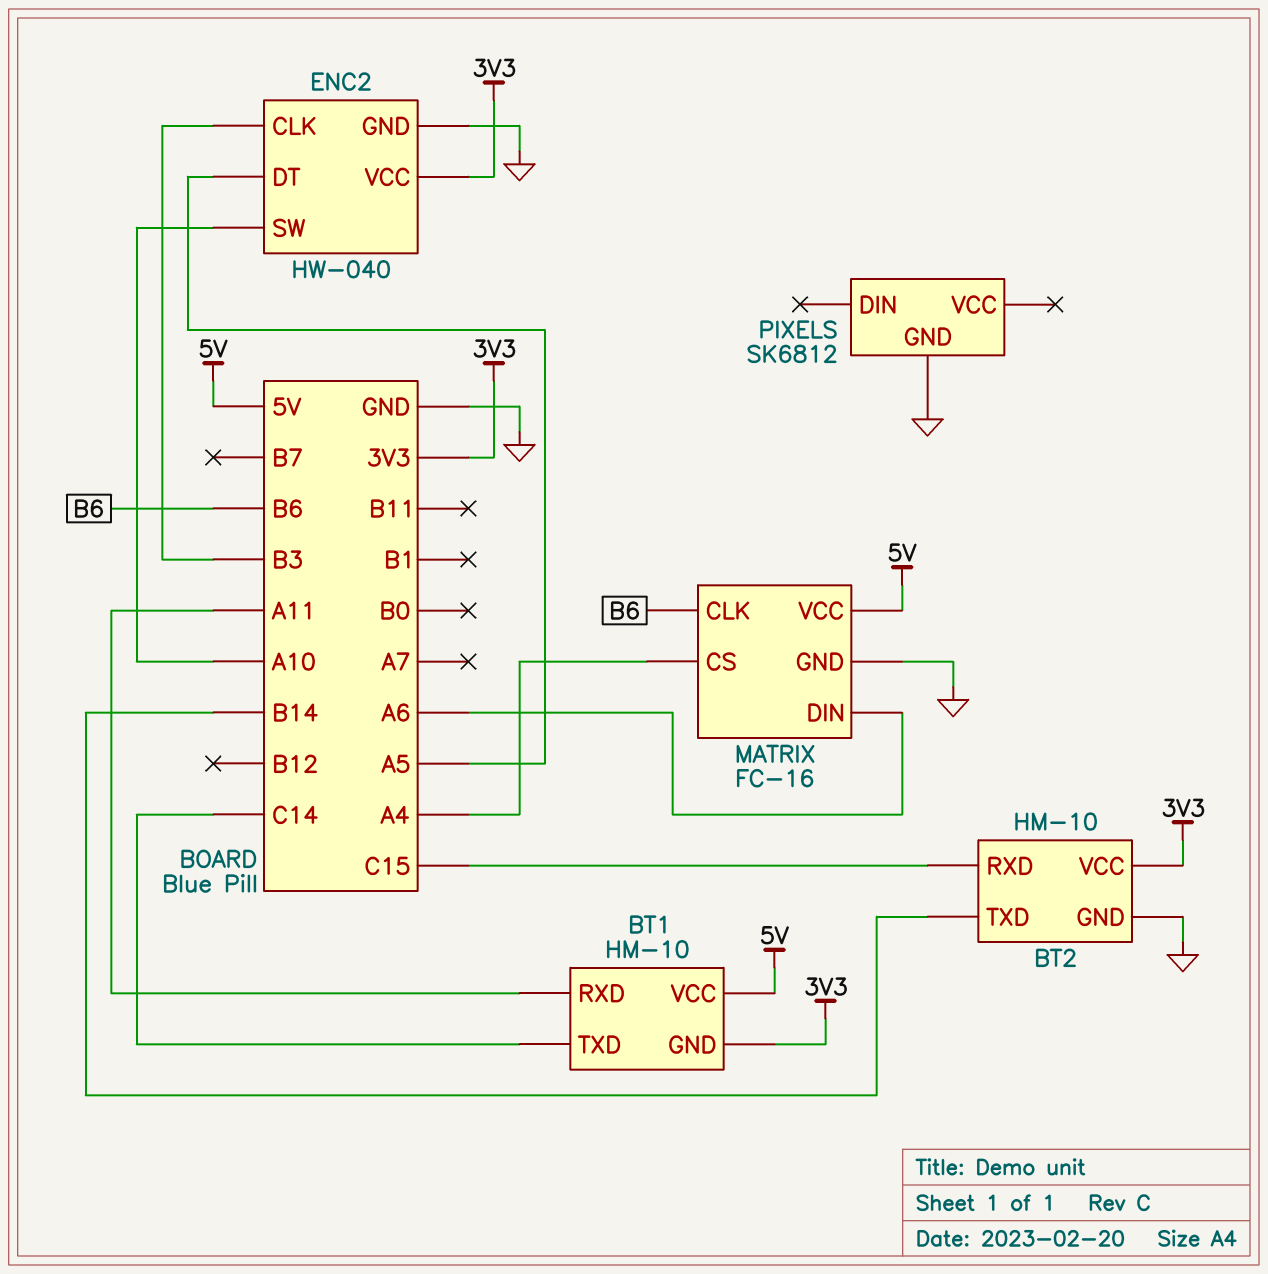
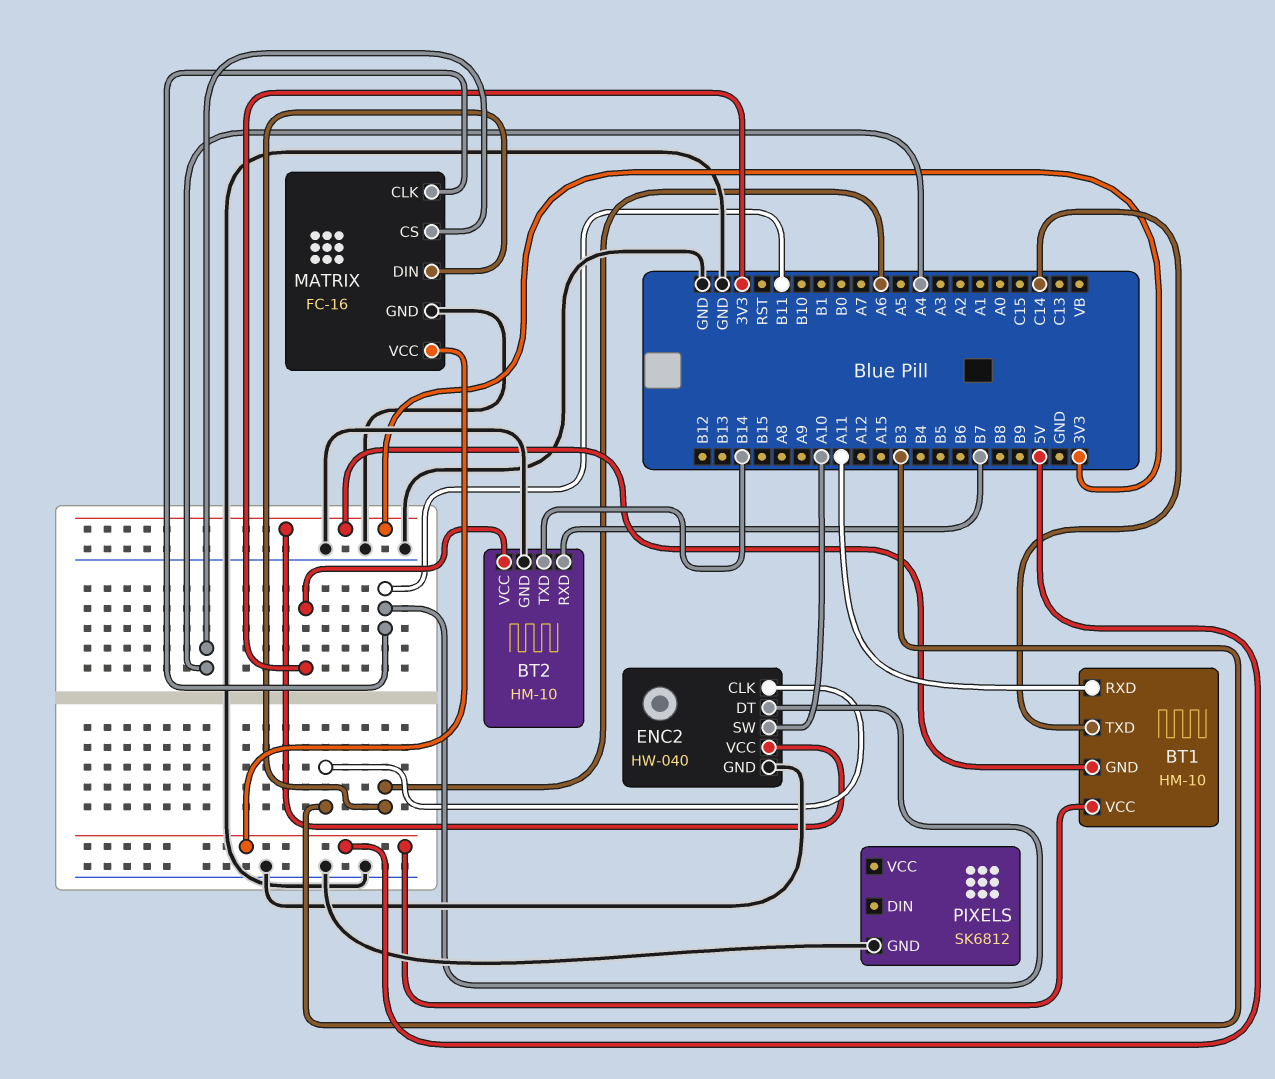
BT2 pin RXD: C15 -> B7
ENC2 pin DT: A5 -> B11
MATRIX pin CLK: B6 -> B11

